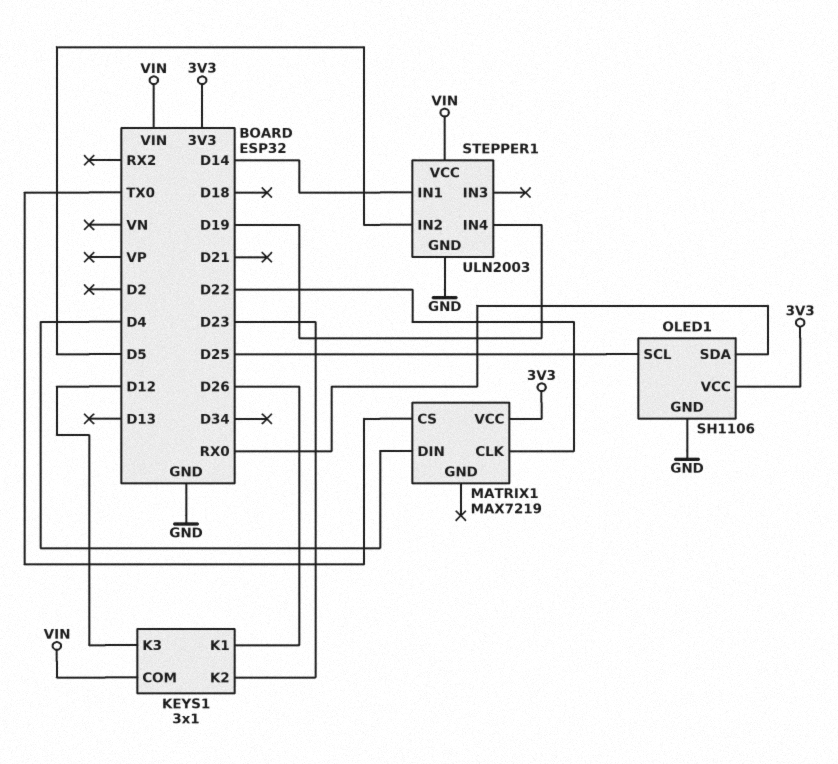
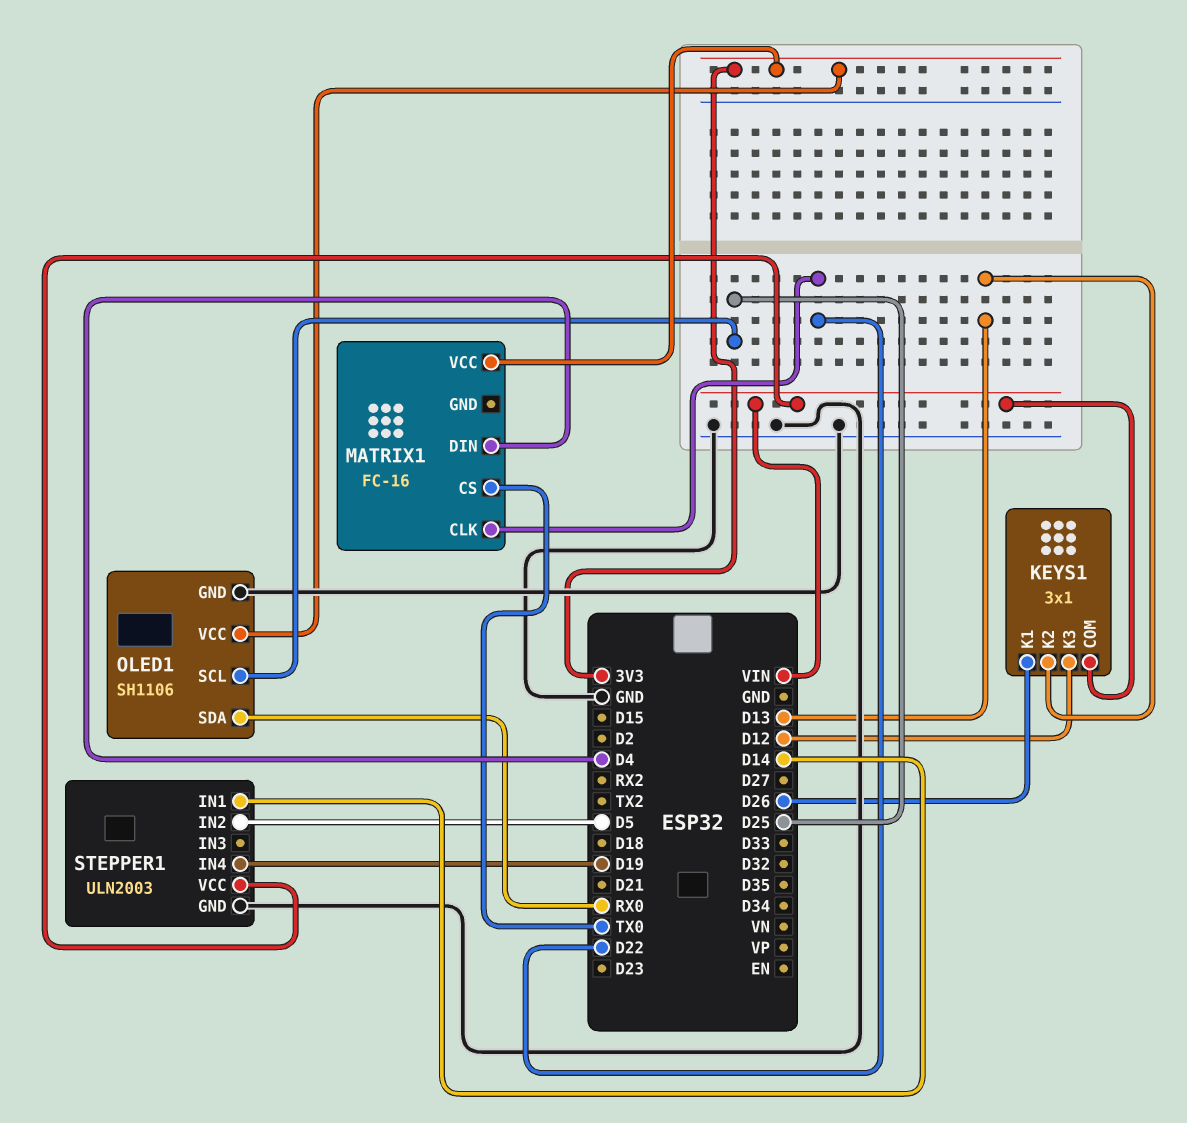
KEYS1 pin K2: D23 -> D13
MATRIX1: MAX7219 -> FC-16

